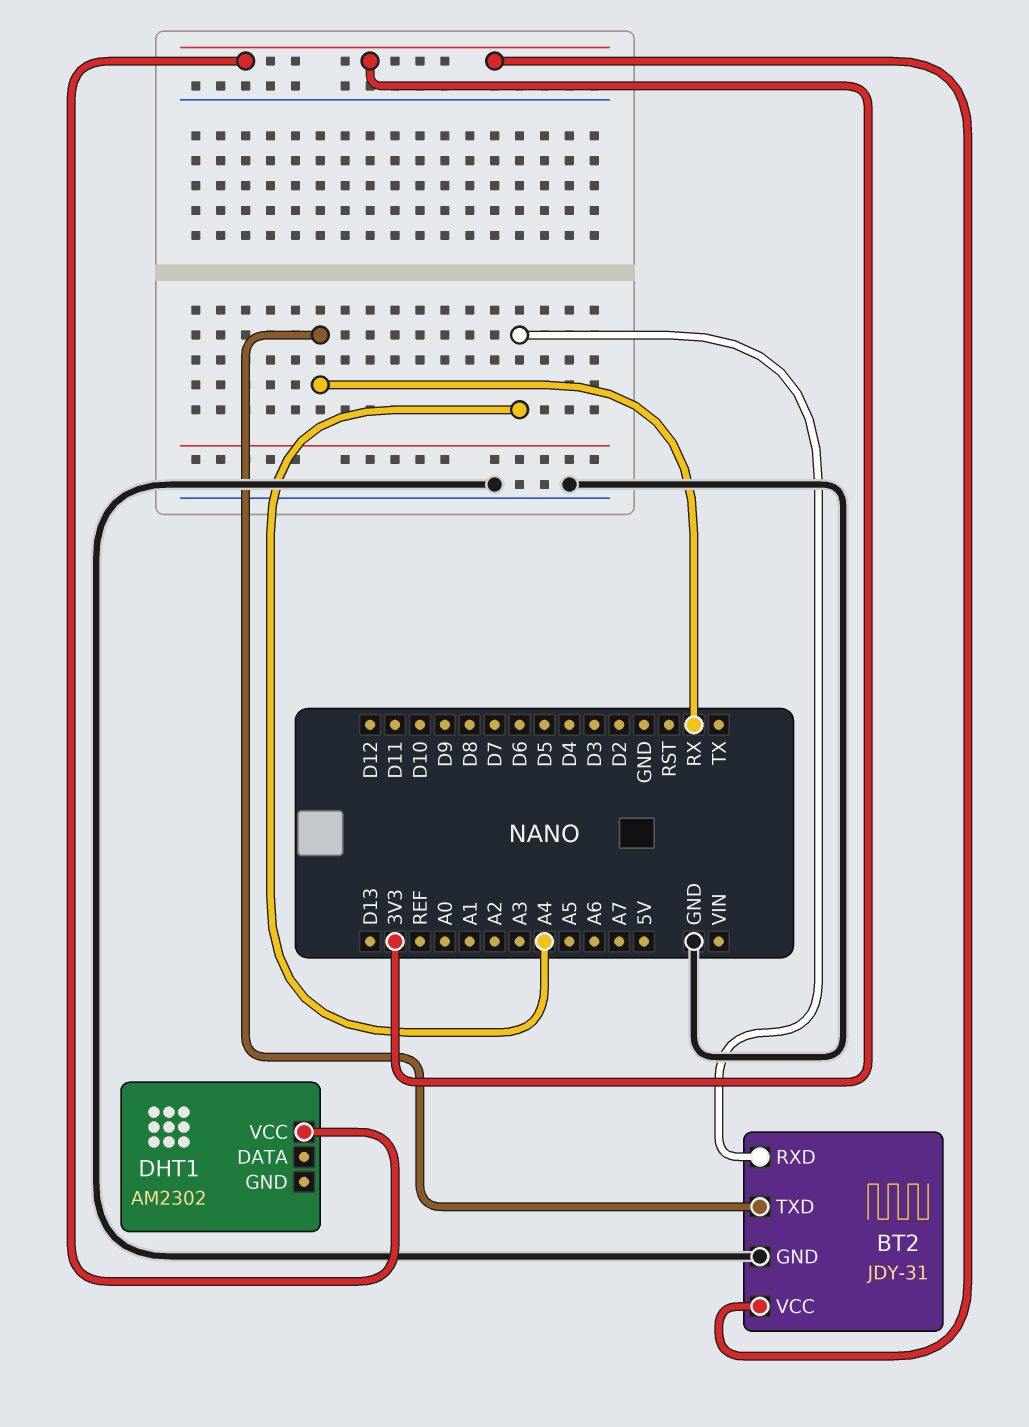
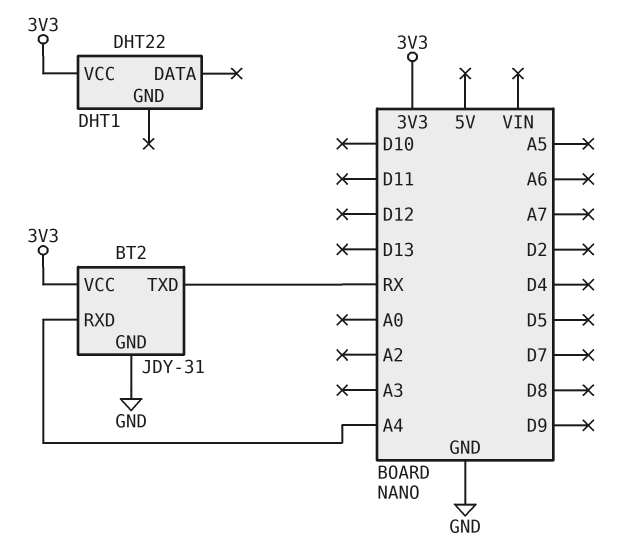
DHT1: AM2302 -> DHT22

